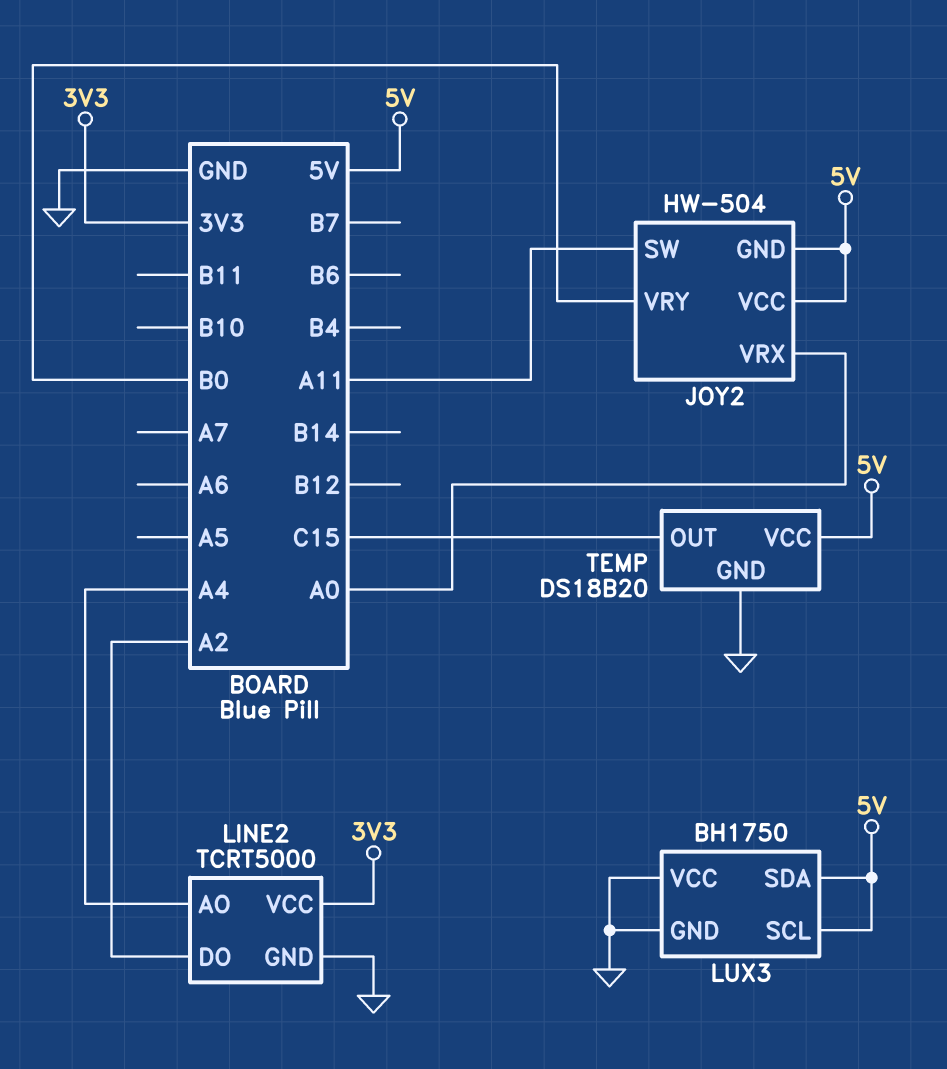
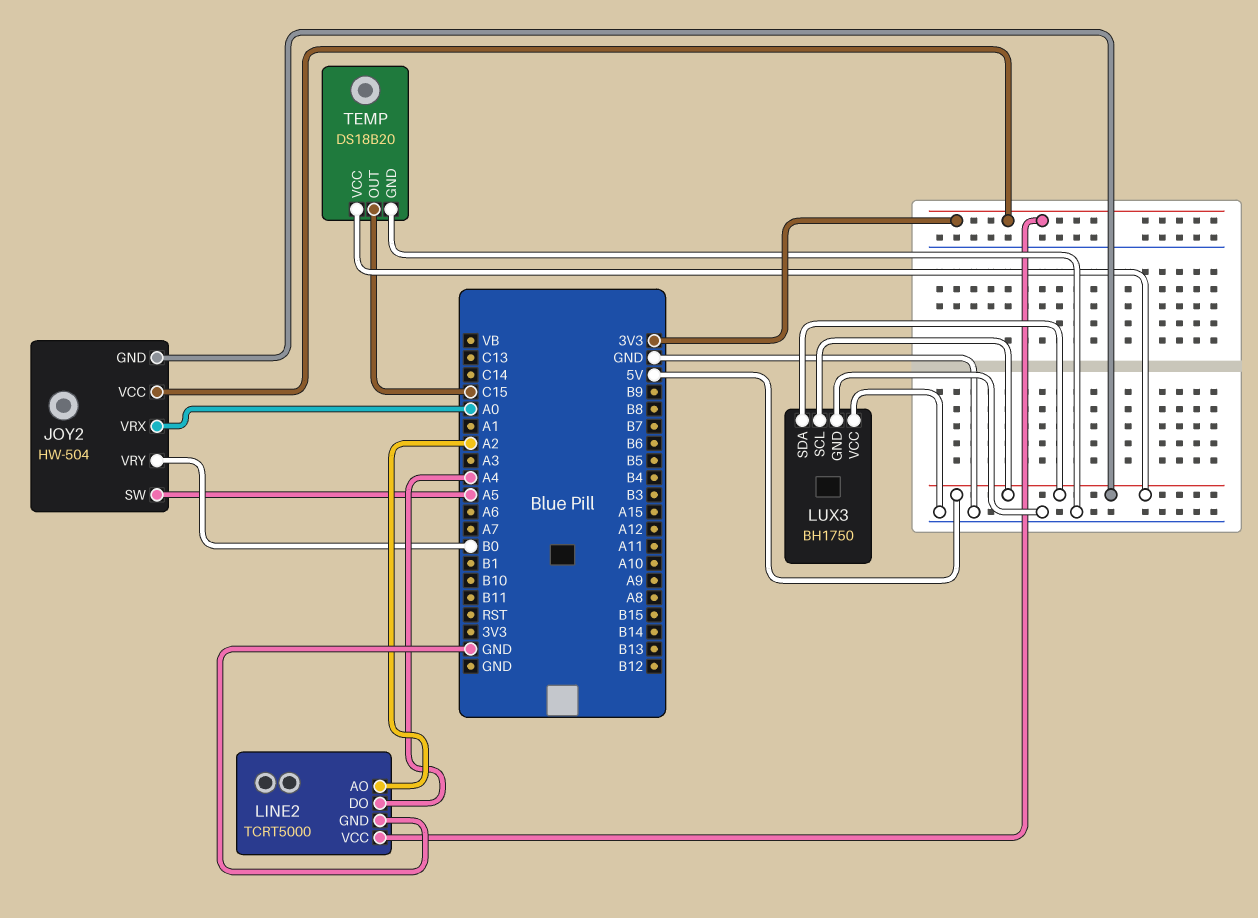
JOY2 pin SW: A11 -> A5
JOY2 pin VCC: 5V -> 3V3
LINE2 pin AO: A4 -> A2
LINE2 pin DO: A2 -> A4

